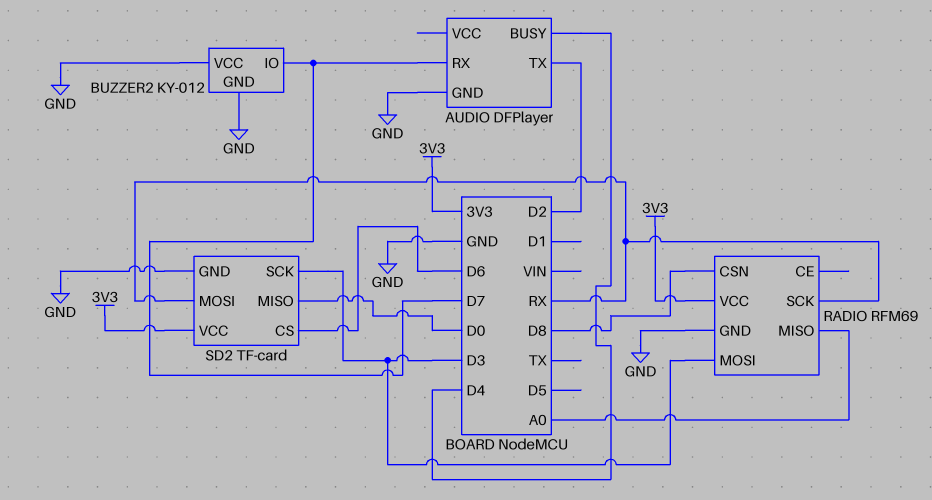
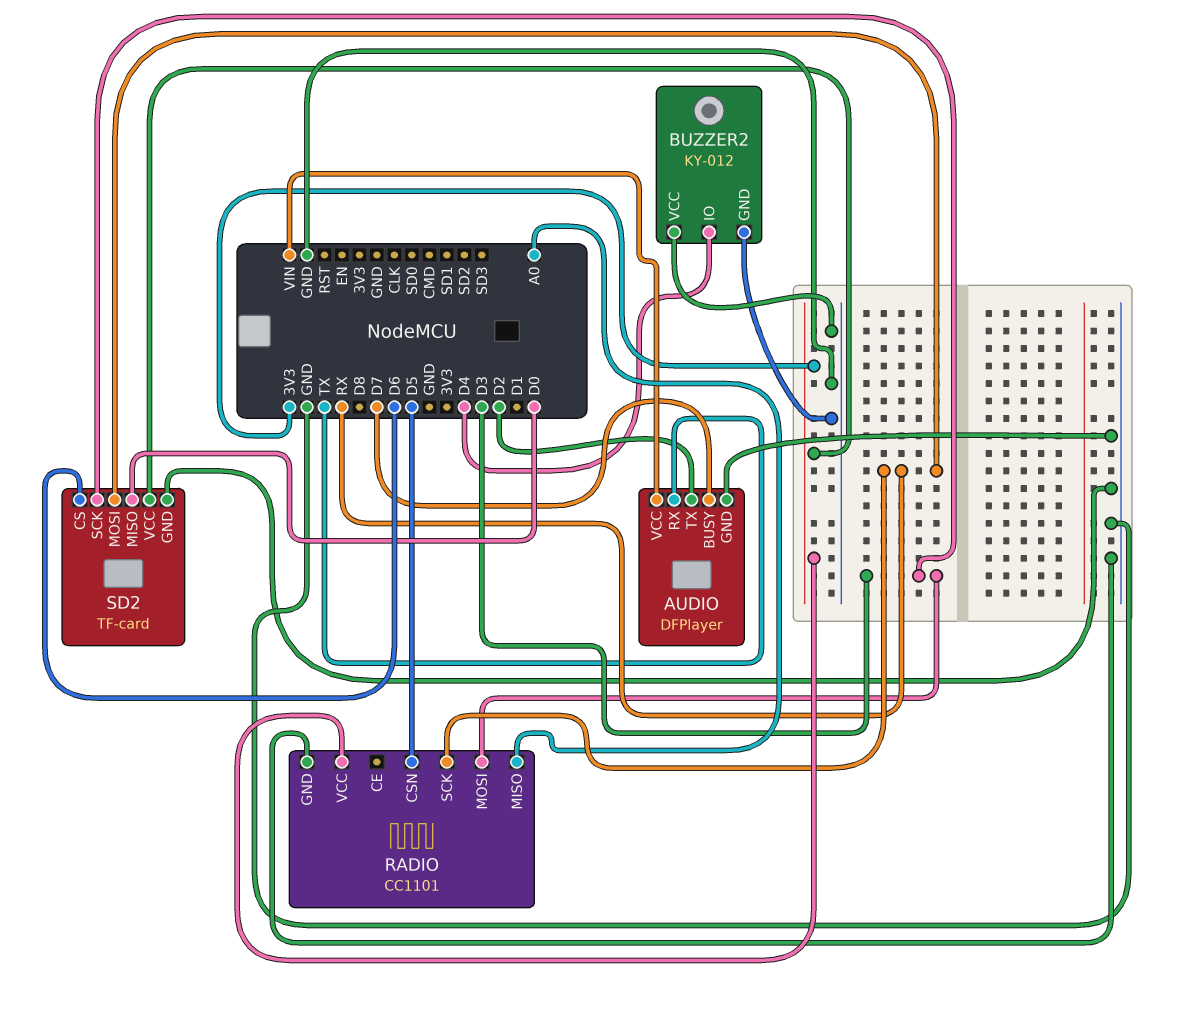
AUDIO pin BUSY: D4 -> D7
AUDIO pin RX: D7 -> TX
AUDIO pin VCC: none -> VIN
BUZZER2 pin IO: D7 -> D4
RADIO: RFM69 -> CC1101
RADIO pin CSN: D8 -> D5

